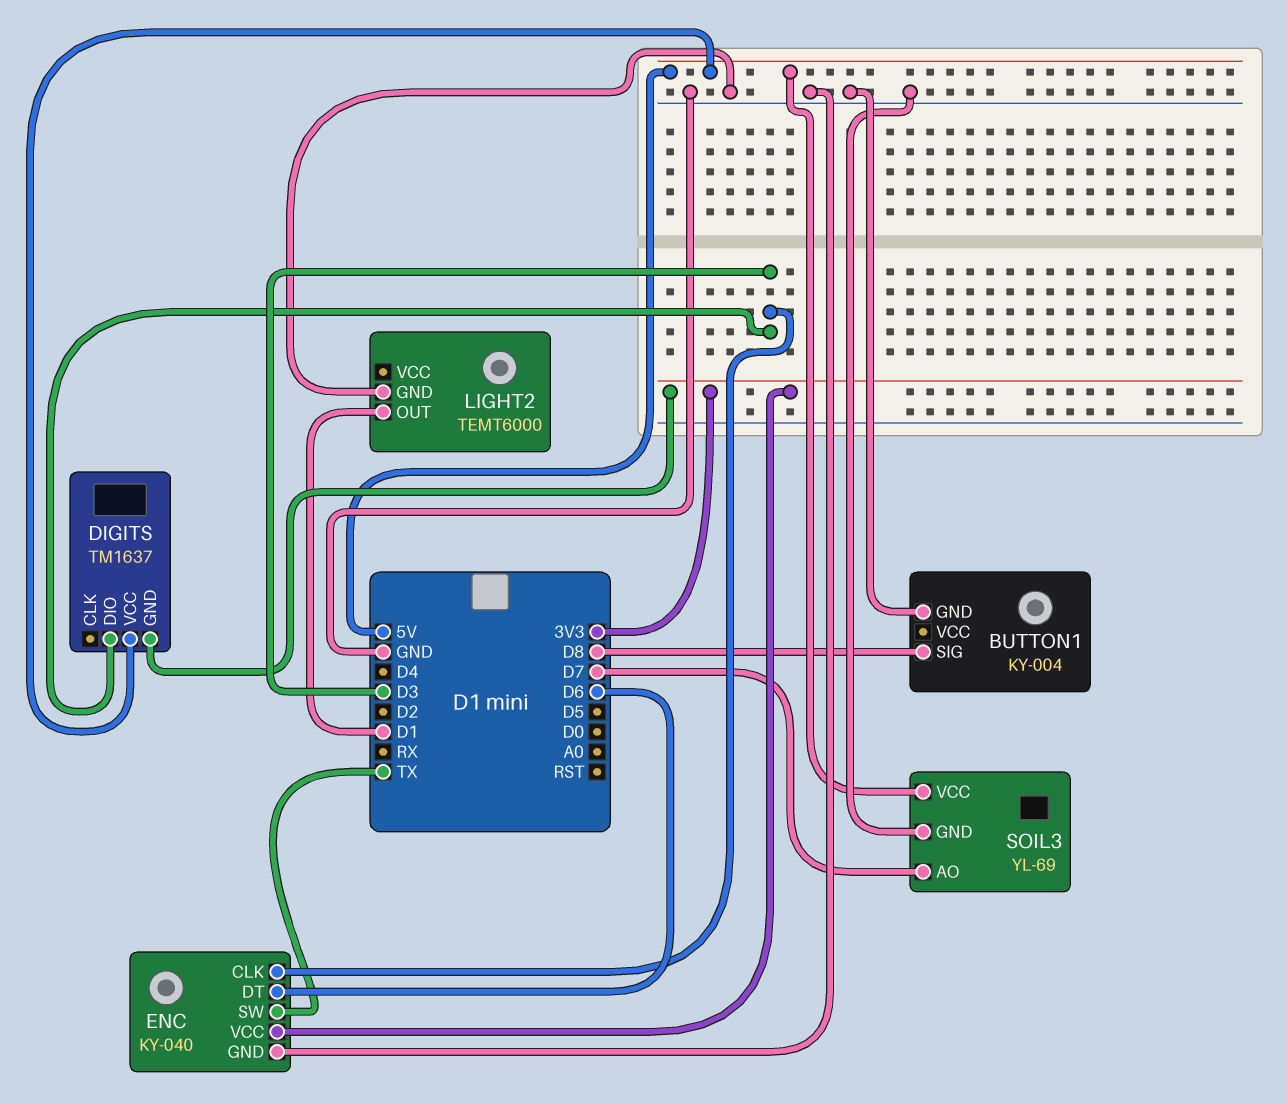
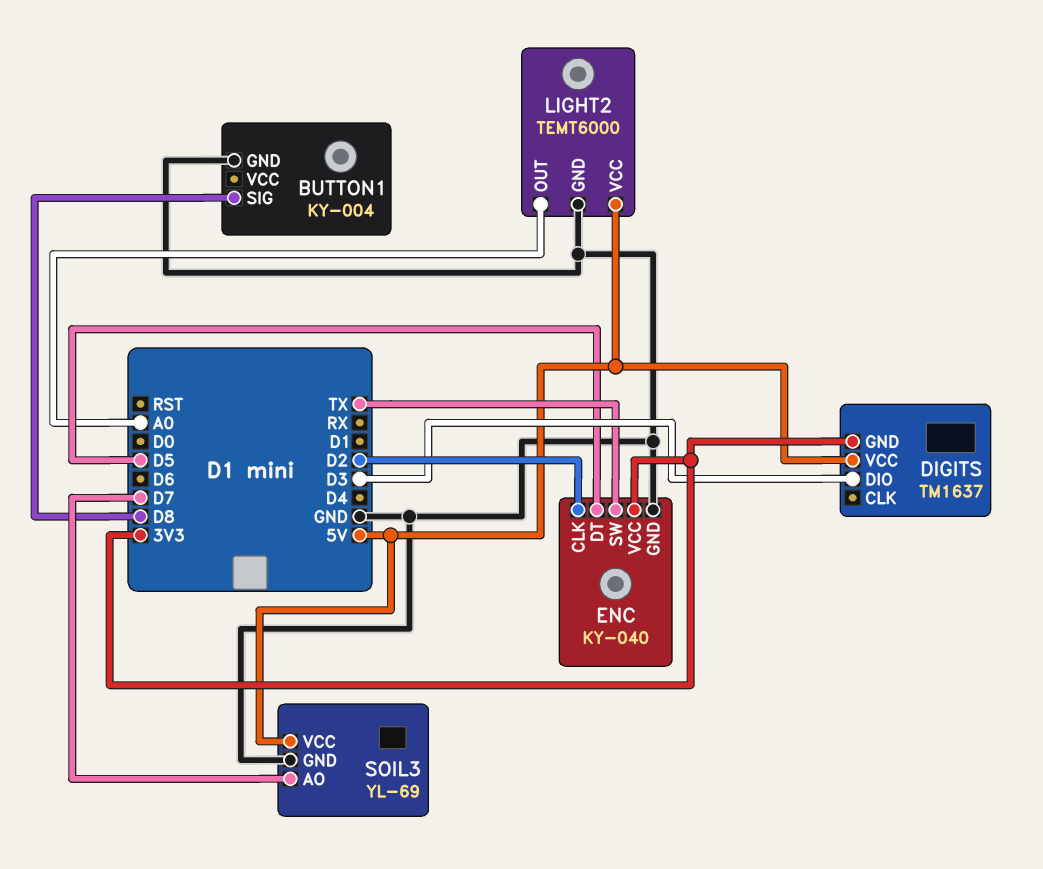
ENC pin CLK: D3 -> D2
ENC pin DT: D6 -> D5
LIGHT2 pin OUT: D1 -> A0
LIGHT2 pin VCC: none -> 5V

